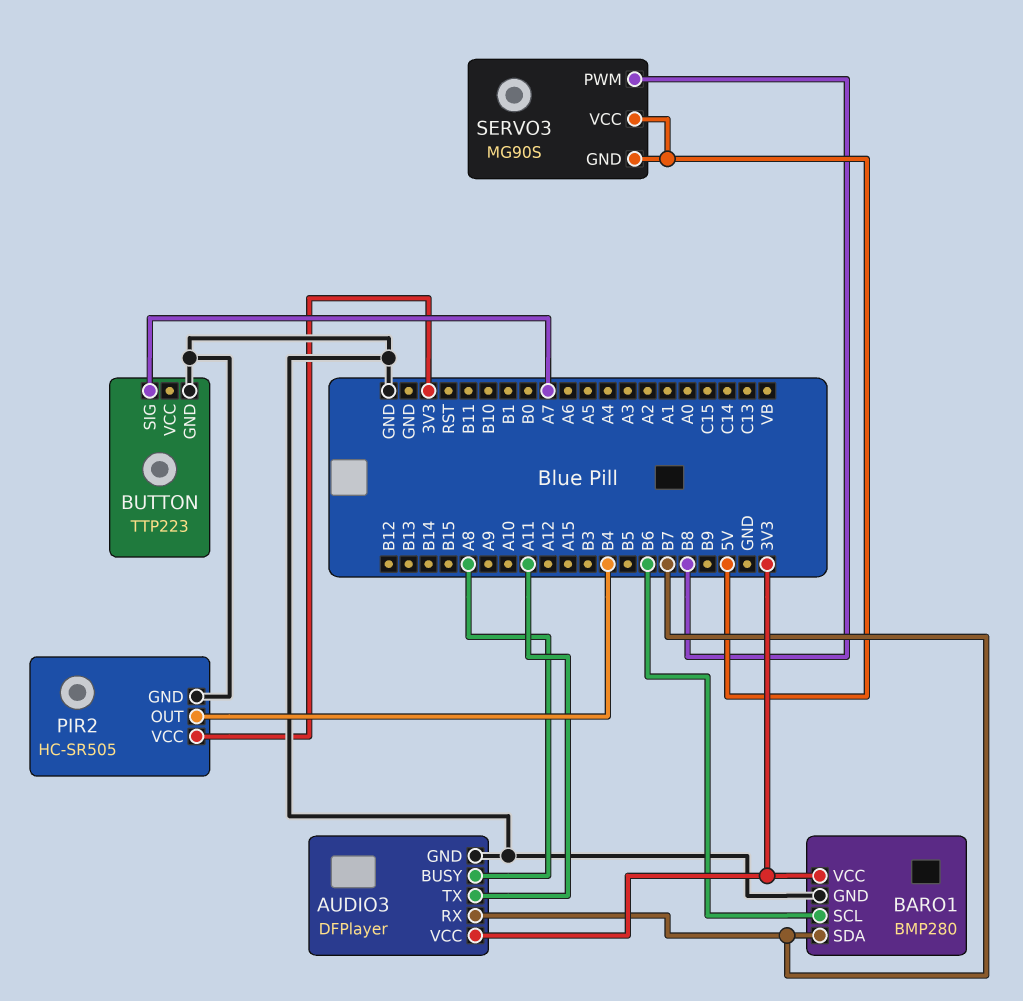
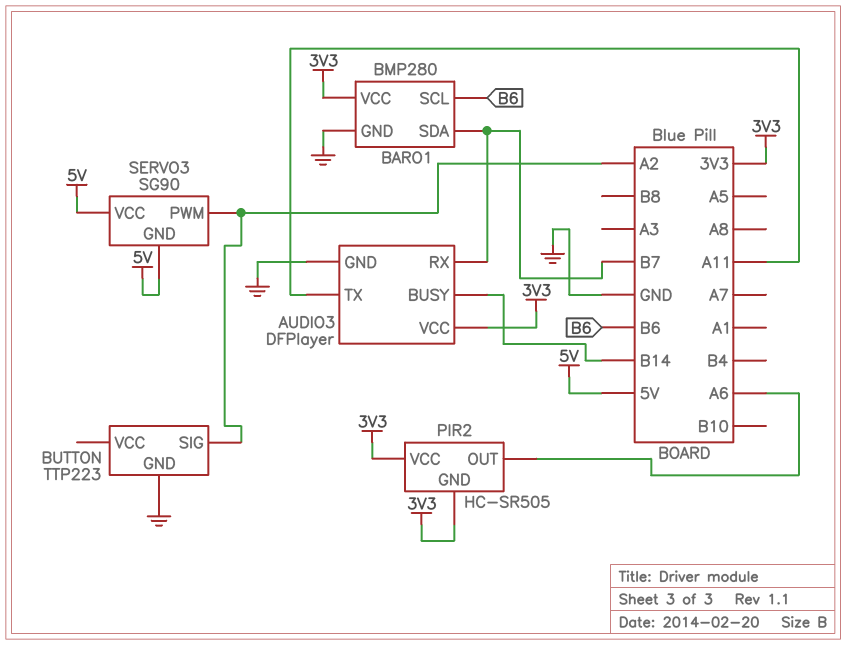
AUDIO3 pin BUSY: A8 -> B14
BUTTON pin SIG: A7 -> A2
PIR2 pin GND: GND -> 3V3
PIR2 pin OUT: B4 -> A6
SERVO3: MG90S -> SG90
SERVO3 pin PWM: B8 -> A2

